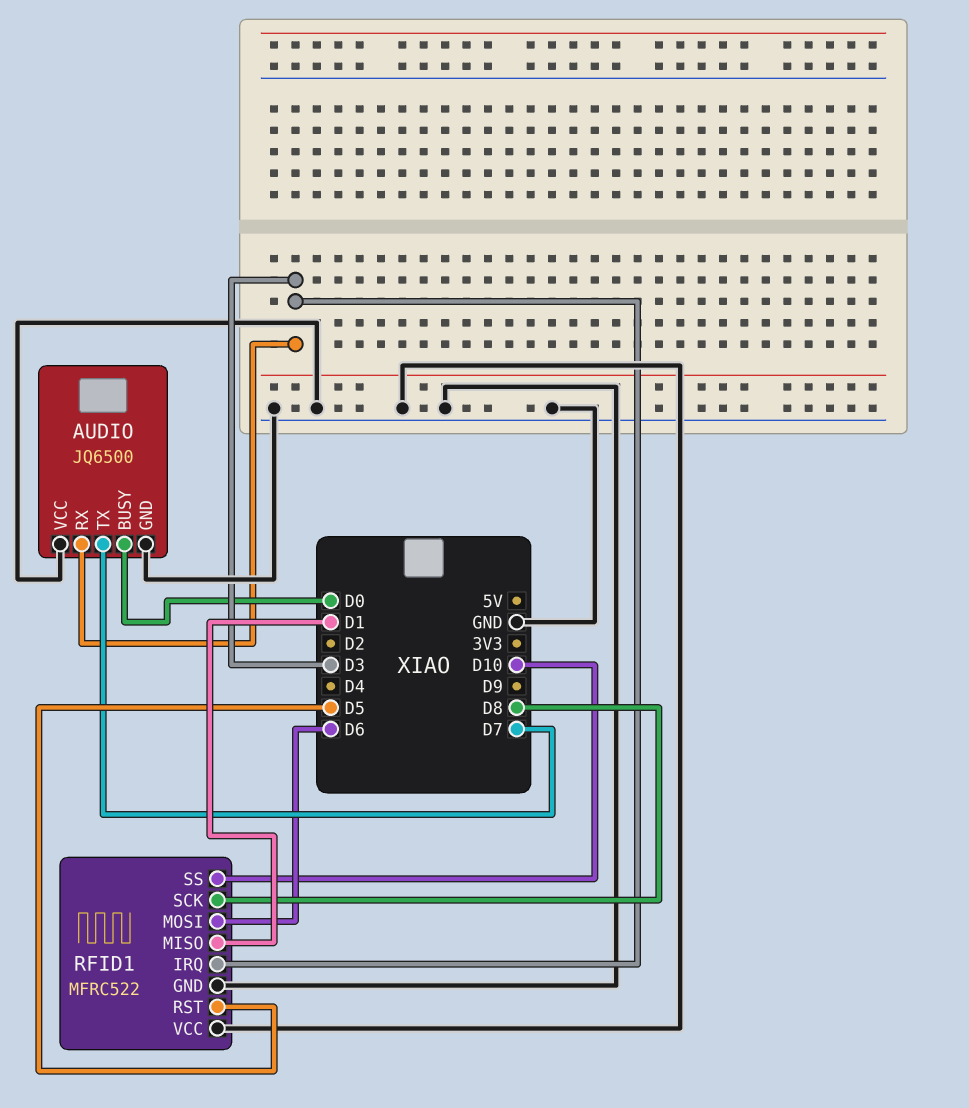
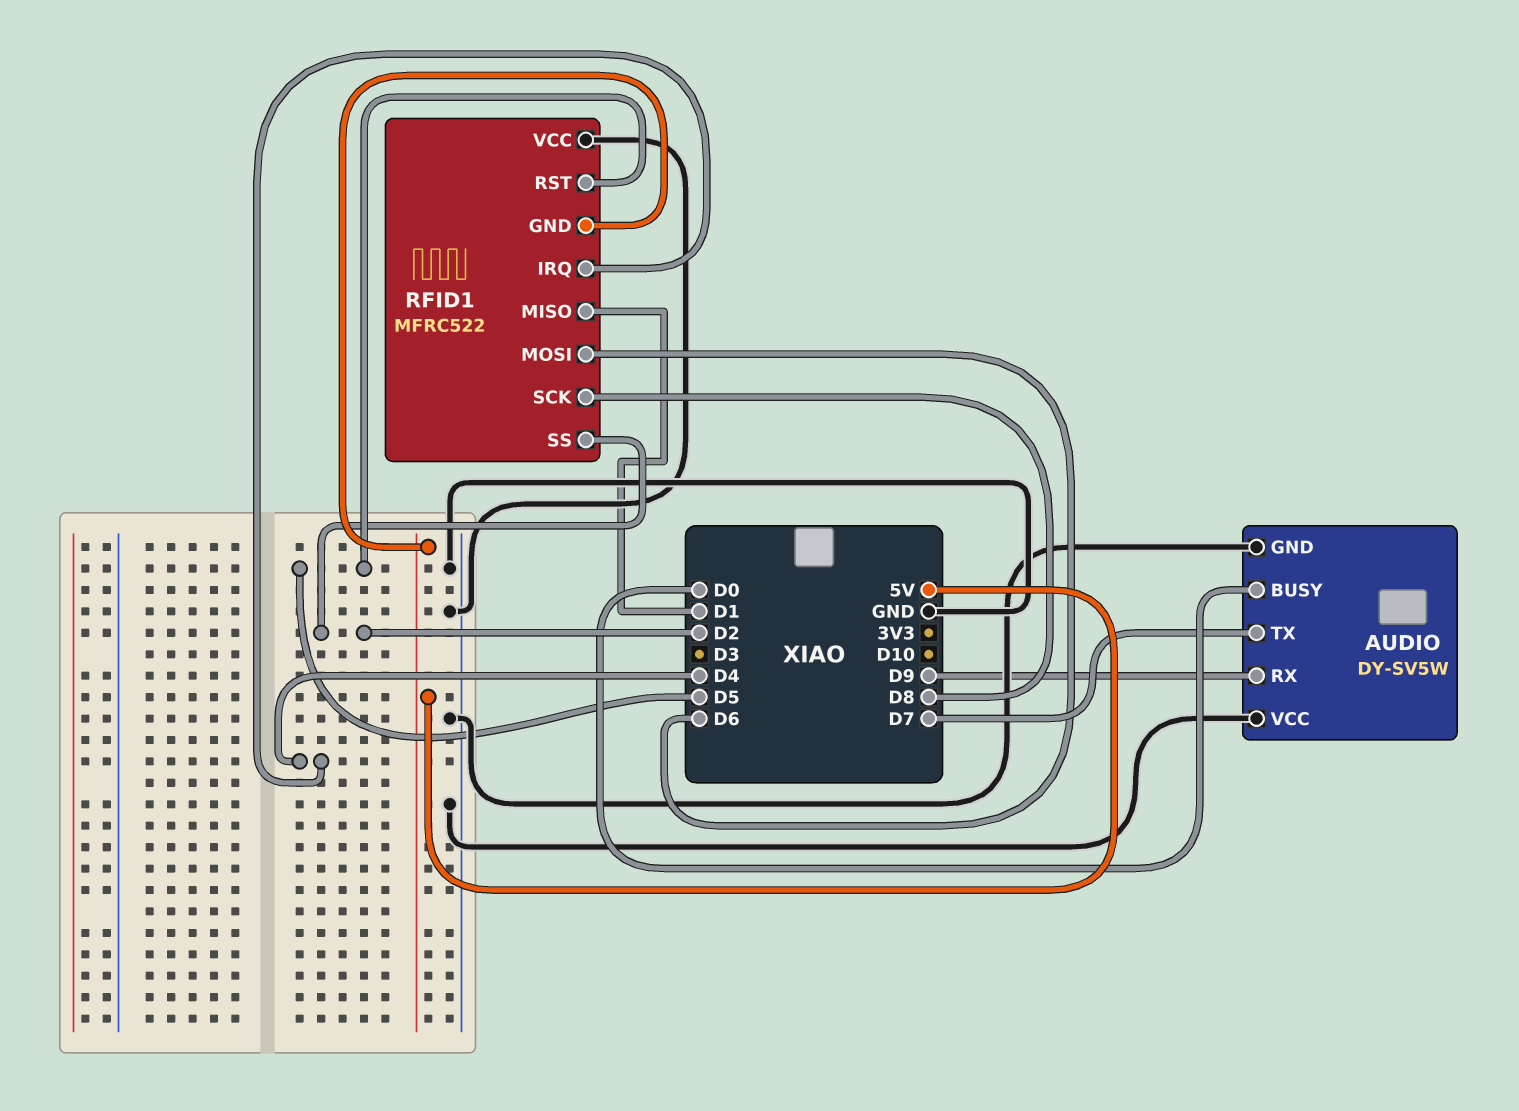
AUDIO: JQ6500 -> DY-SV5W
AUDIO pin RX: D3 -> D9
RFID1 pin GND: GND -> 5V
RFID1 pin IRQ: D3 -> D4
RFID1 pin SS: D10 -> D2

